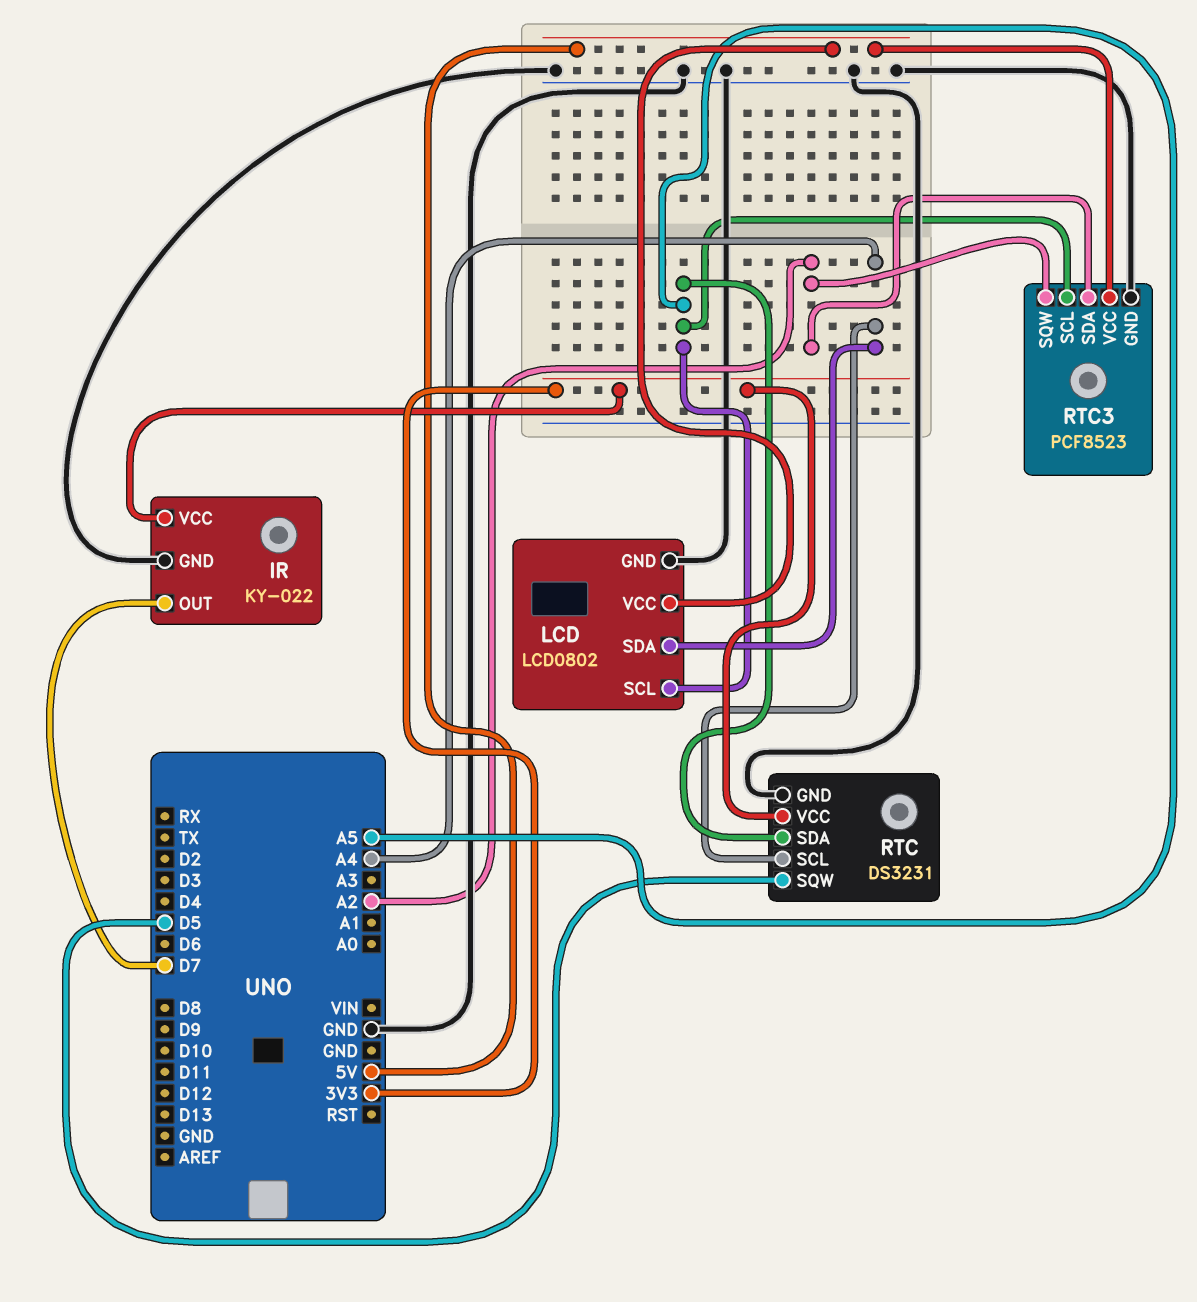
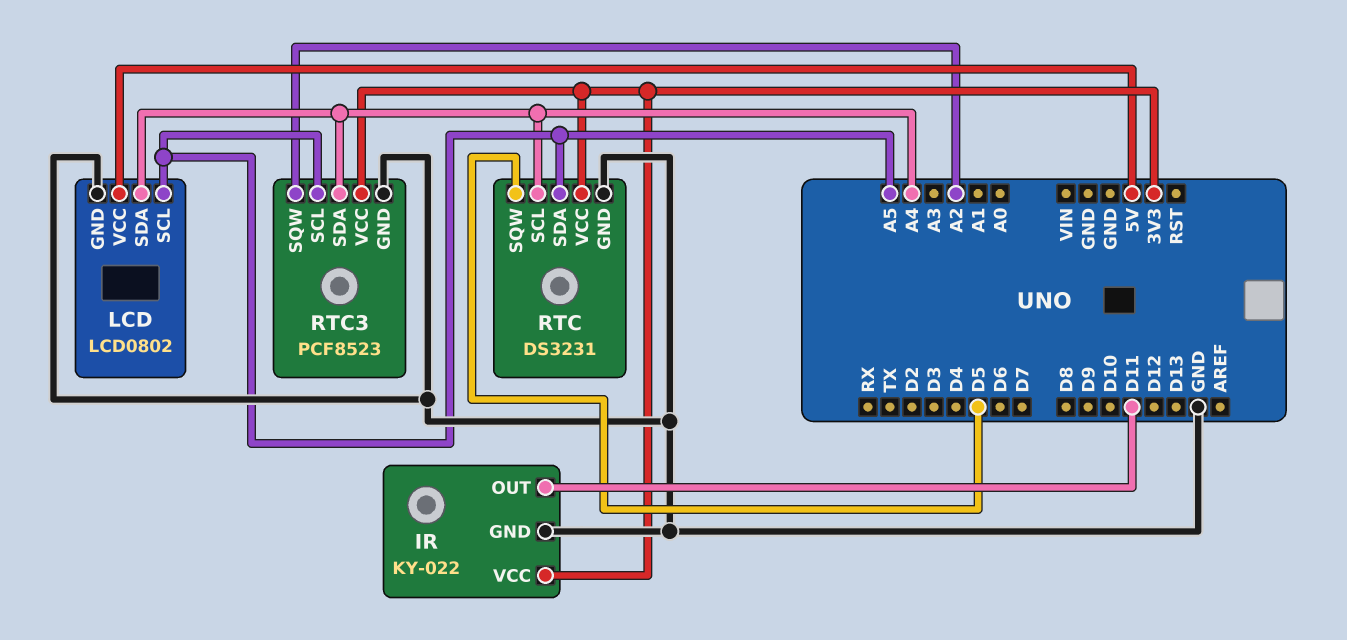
IR pin OUT: D7 -> D11
RTC3 pin SDA: A2 -> A4
RTC3 pin VCC: 5V -> 3V3

